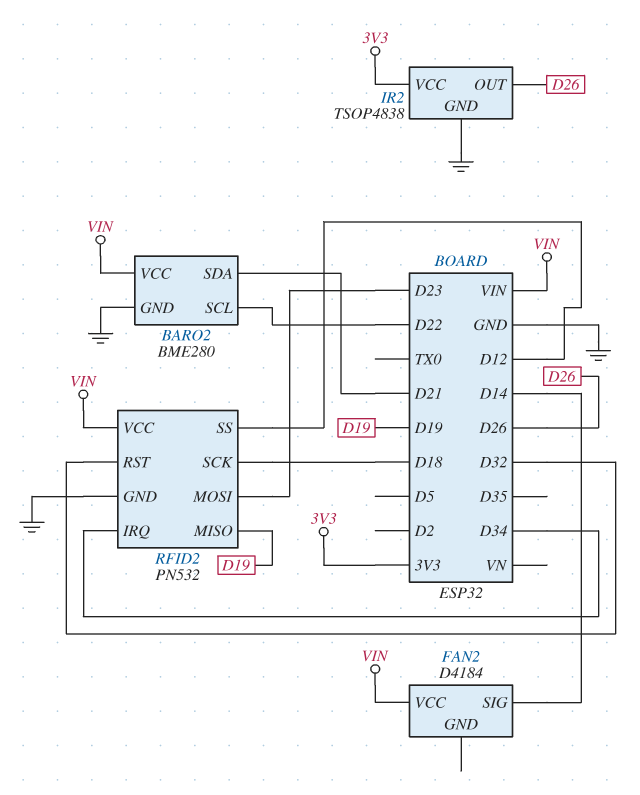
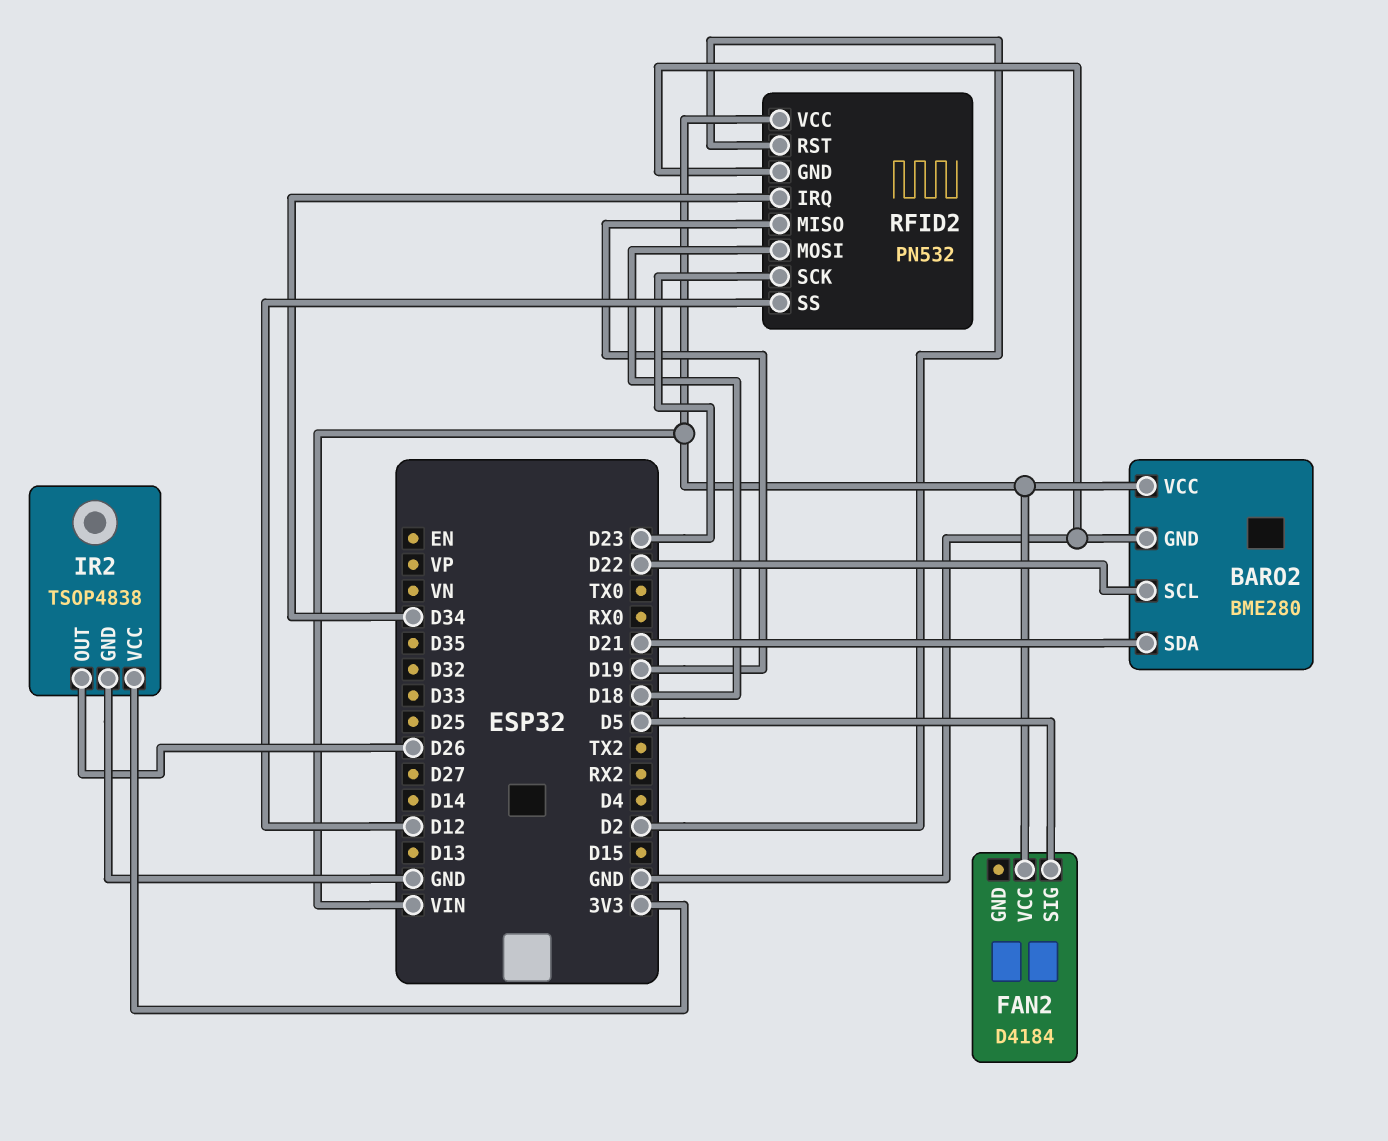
FAN2 pin SIG: D14 -> D5
RFID2 pin MOSI: D23 -> D18
RFID2 pin RST: D32 -> D2
RFID2 pin SCK: D18 -> D23

